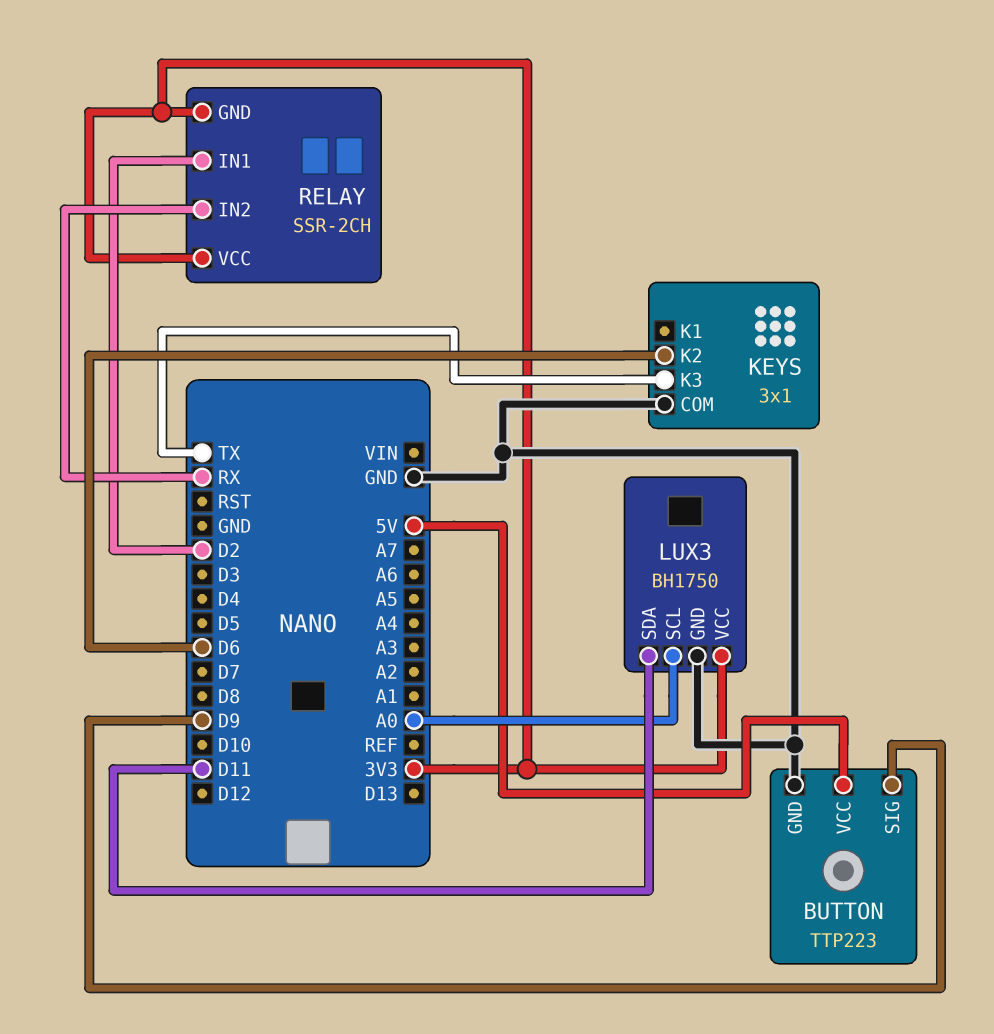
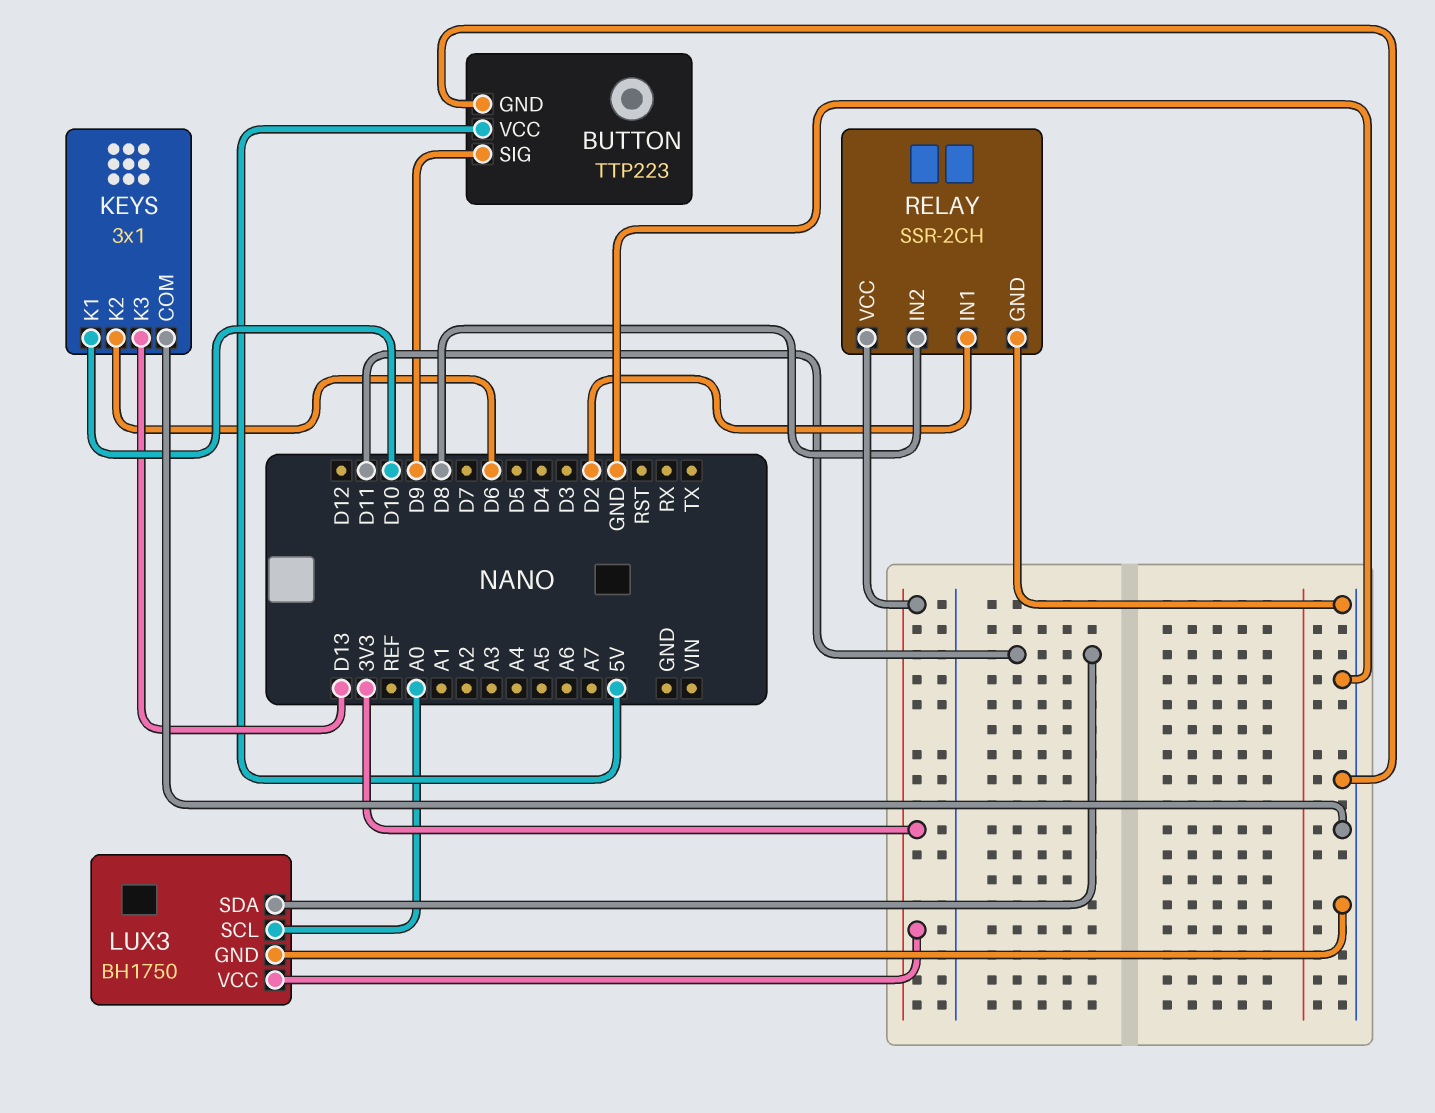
KEYS pin K1: none -> D10
KEYS pin K3: TX -> D13
RELAY pin GND: 3V3 -> GND
RELAY pin IN2: RX -> D8

